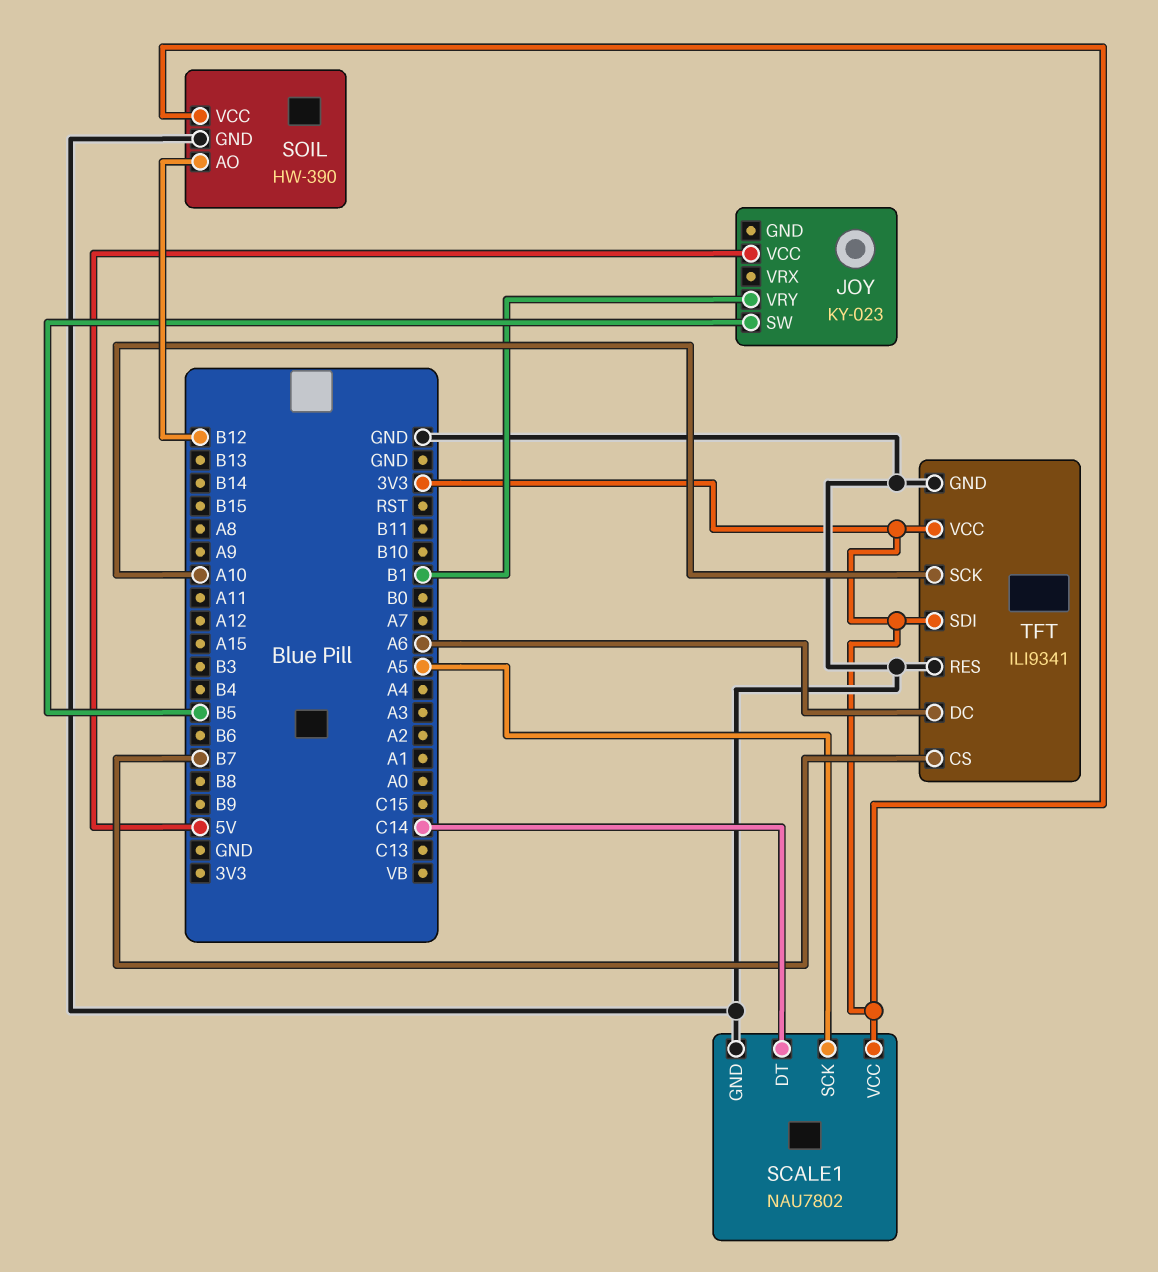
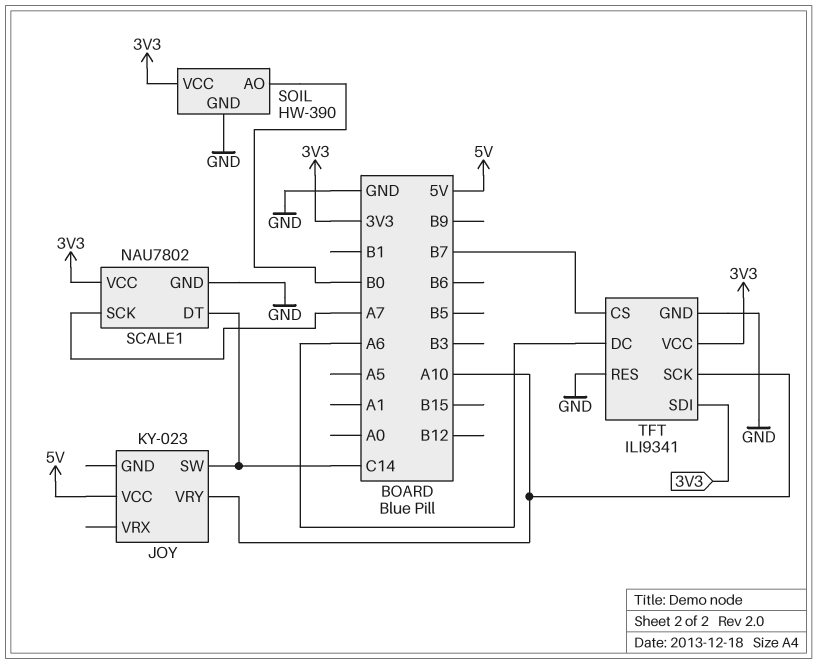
JOY pin SW: B5 -> C14
JOY pin VRY: B1 -> A10
SCALE1 pin SCK: A5 -> A7
SOIL pin AO: B12 -> B0

